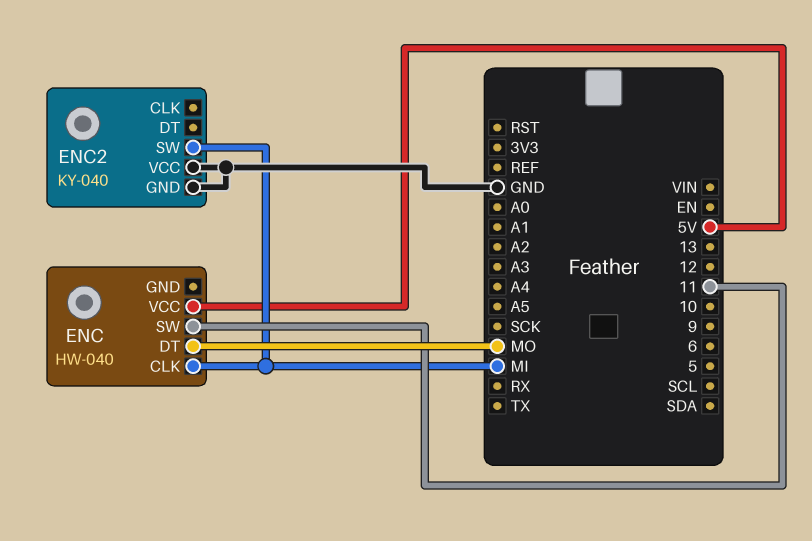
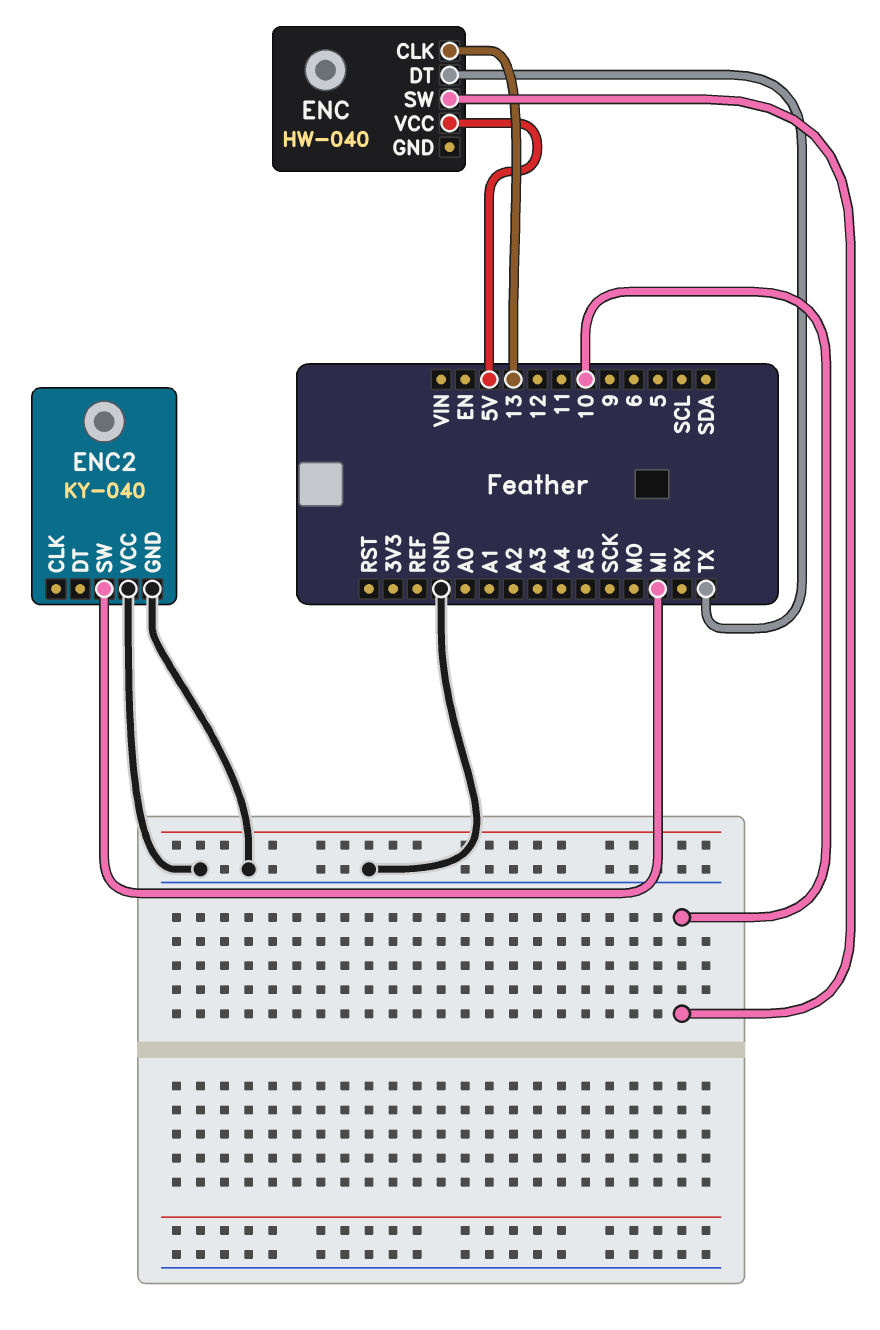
ENC pin CLK: MI -> 13
ENC pin DT: MO -> TX
ENC pin SW: 11 -> 10

